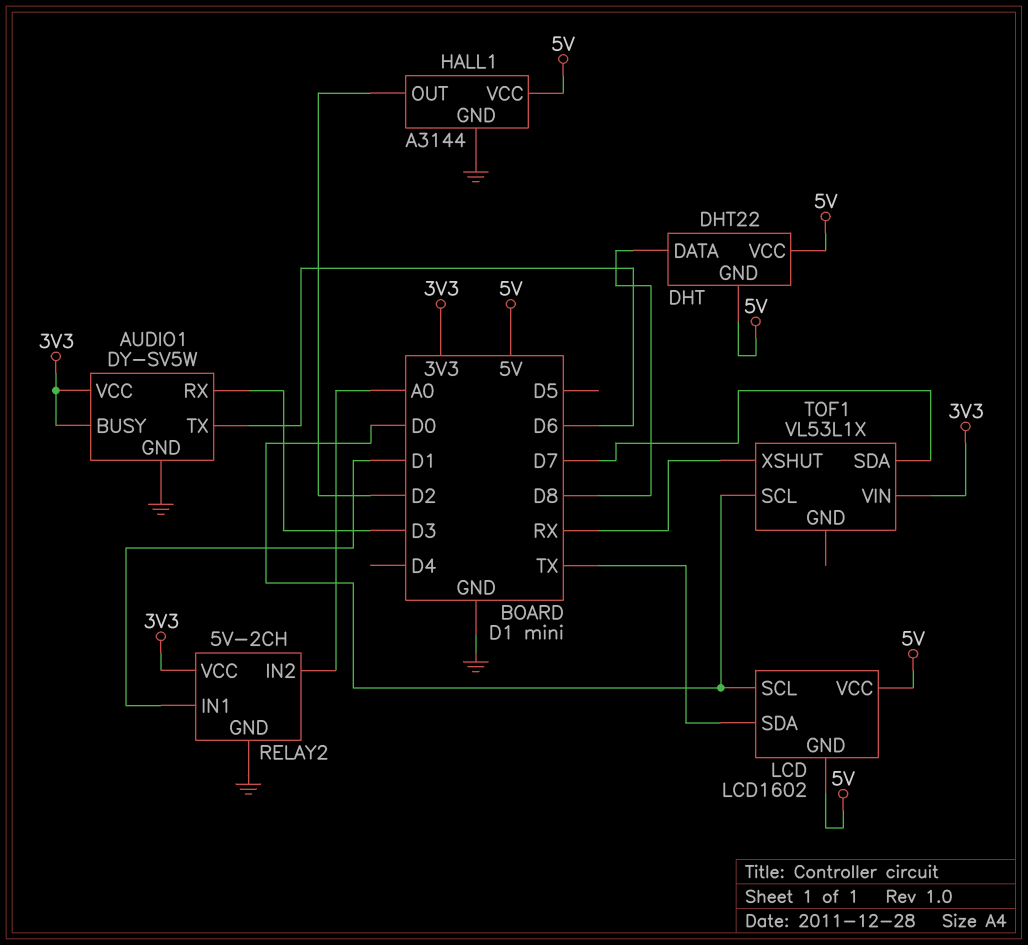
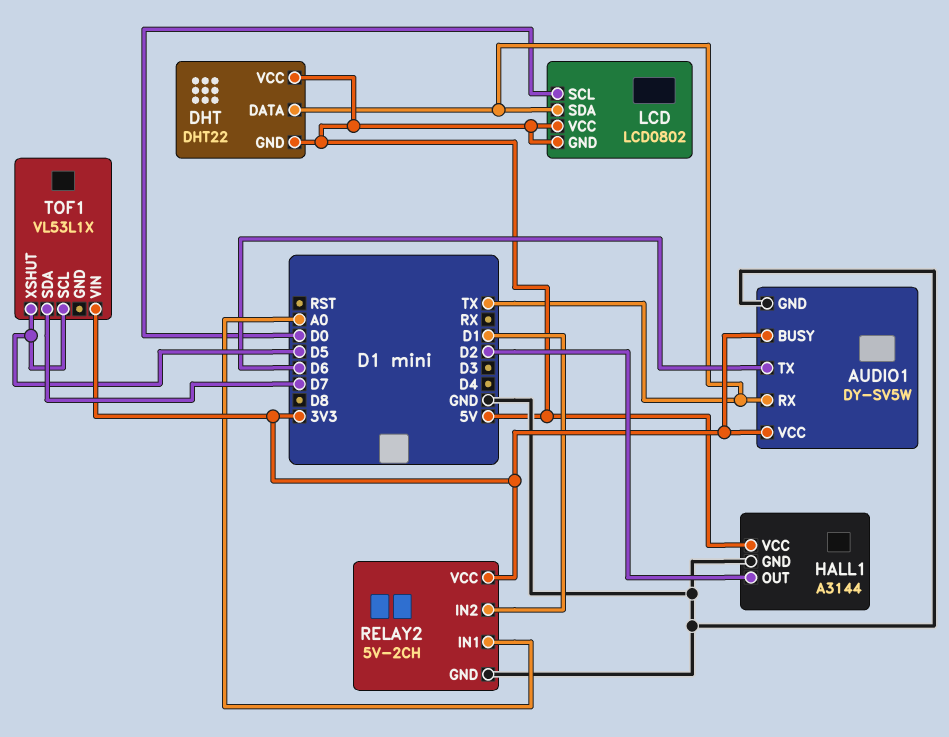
AUDIO1 pin RX: D3 -> TX
DHT pin DATA: D8 -> TX
LCD: LCD1602 -> LCD0802
RELAY2 pin IN1: D1 -> A0
RELAY2 pin IN2: A0 -> D1
TOF1 pin SCL: D0 -> D5
TOF1 pin XSHUT: RX -> D5

